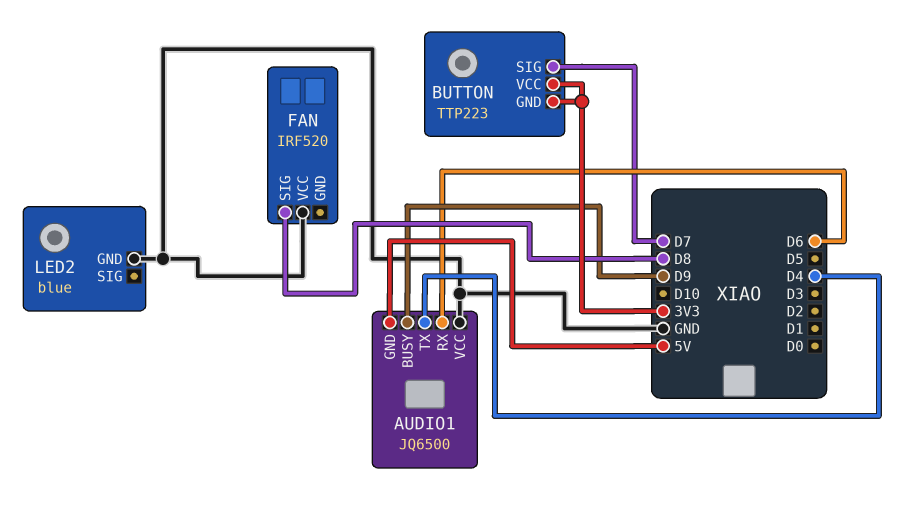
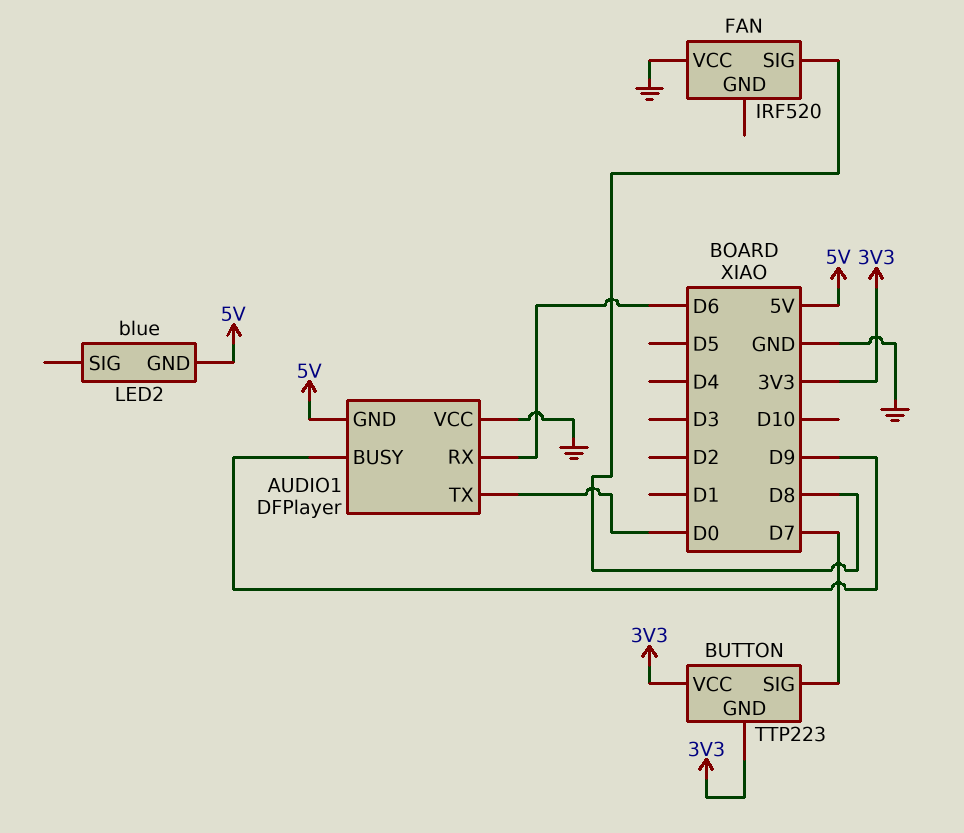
AUDIO1: JQ6500 -> DFPlayer
AUDIO1 pin TX: D4 -> D0
LED2 pin GND: GND -> 5V

